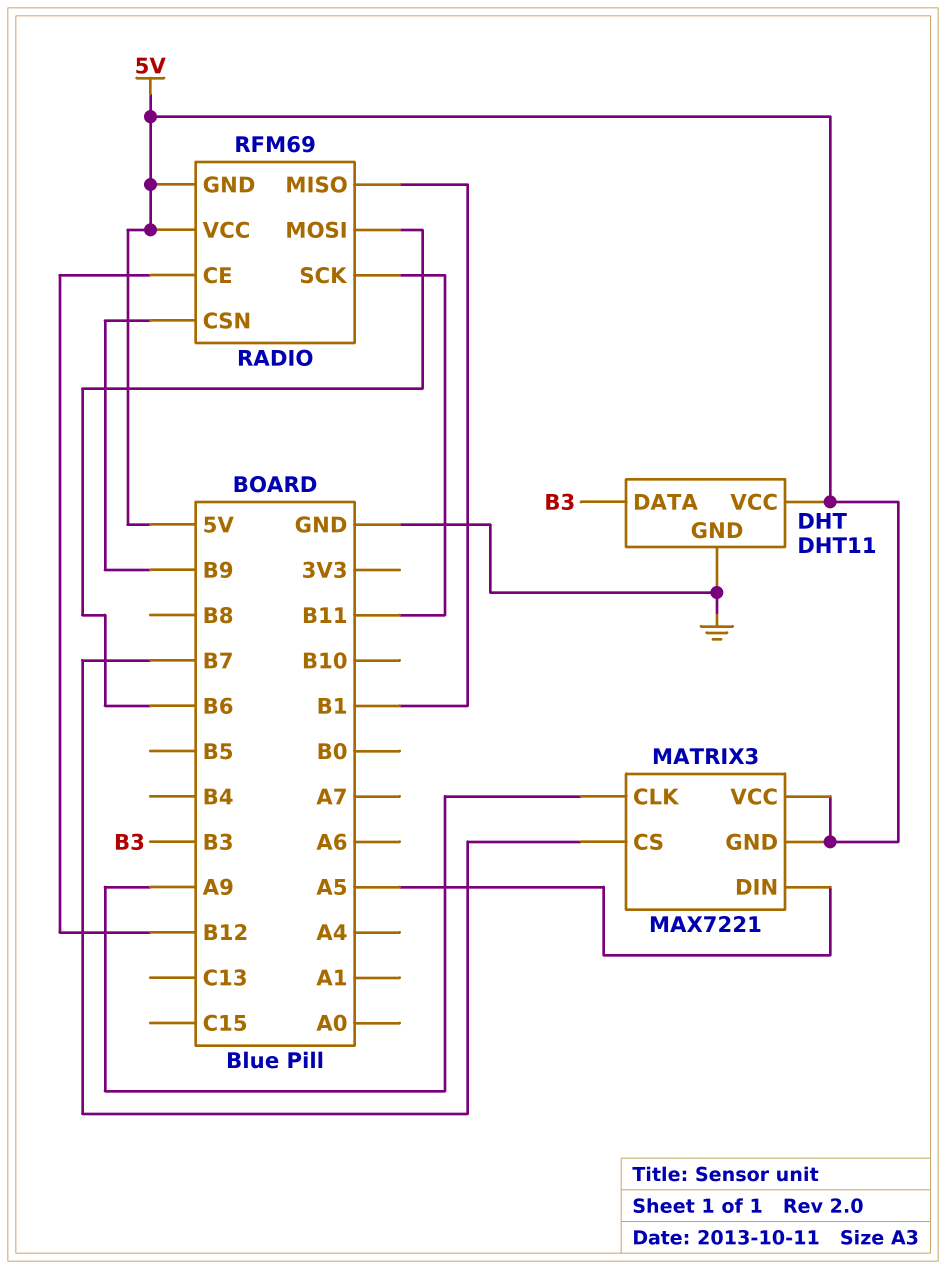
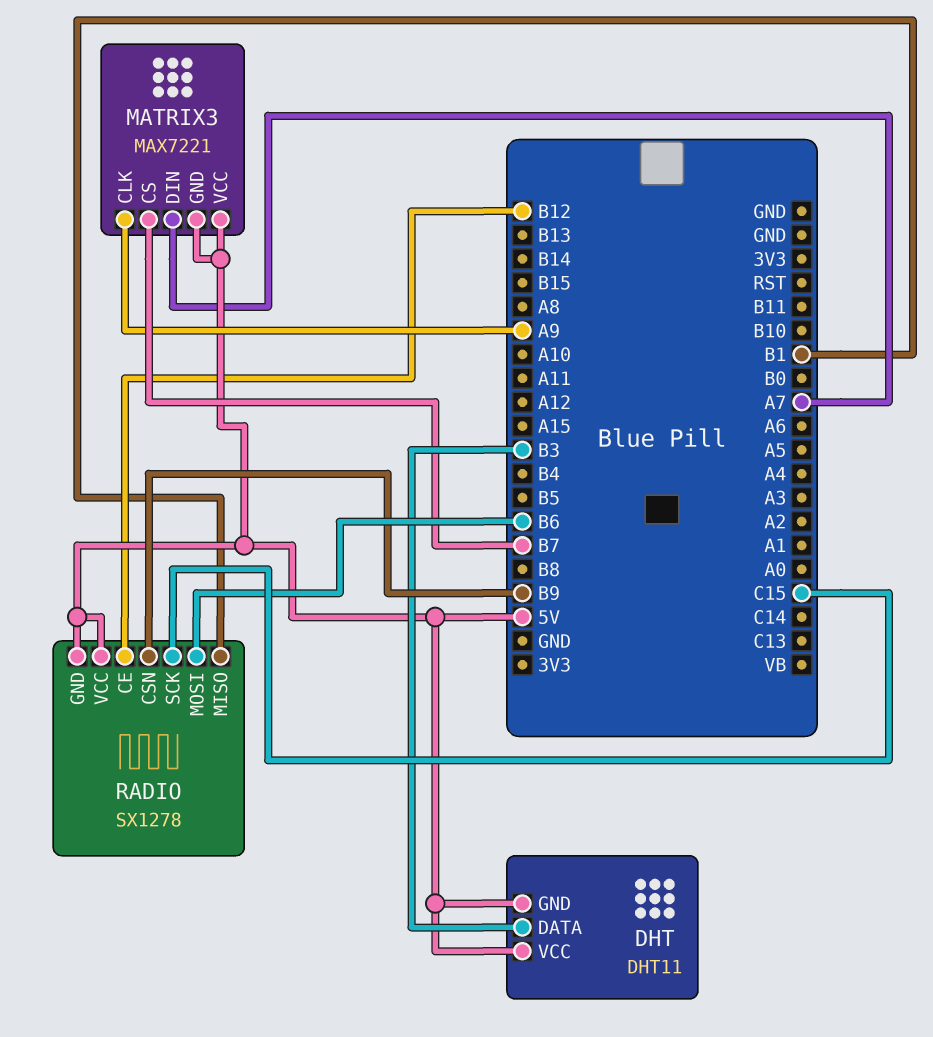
DHT pin GND: GND -> 5V
MATRIX3 pin DIN: A5 -> A7
RADIO: RFM69 -> SX1278
RADIO pin SCK: B11 -> C15

